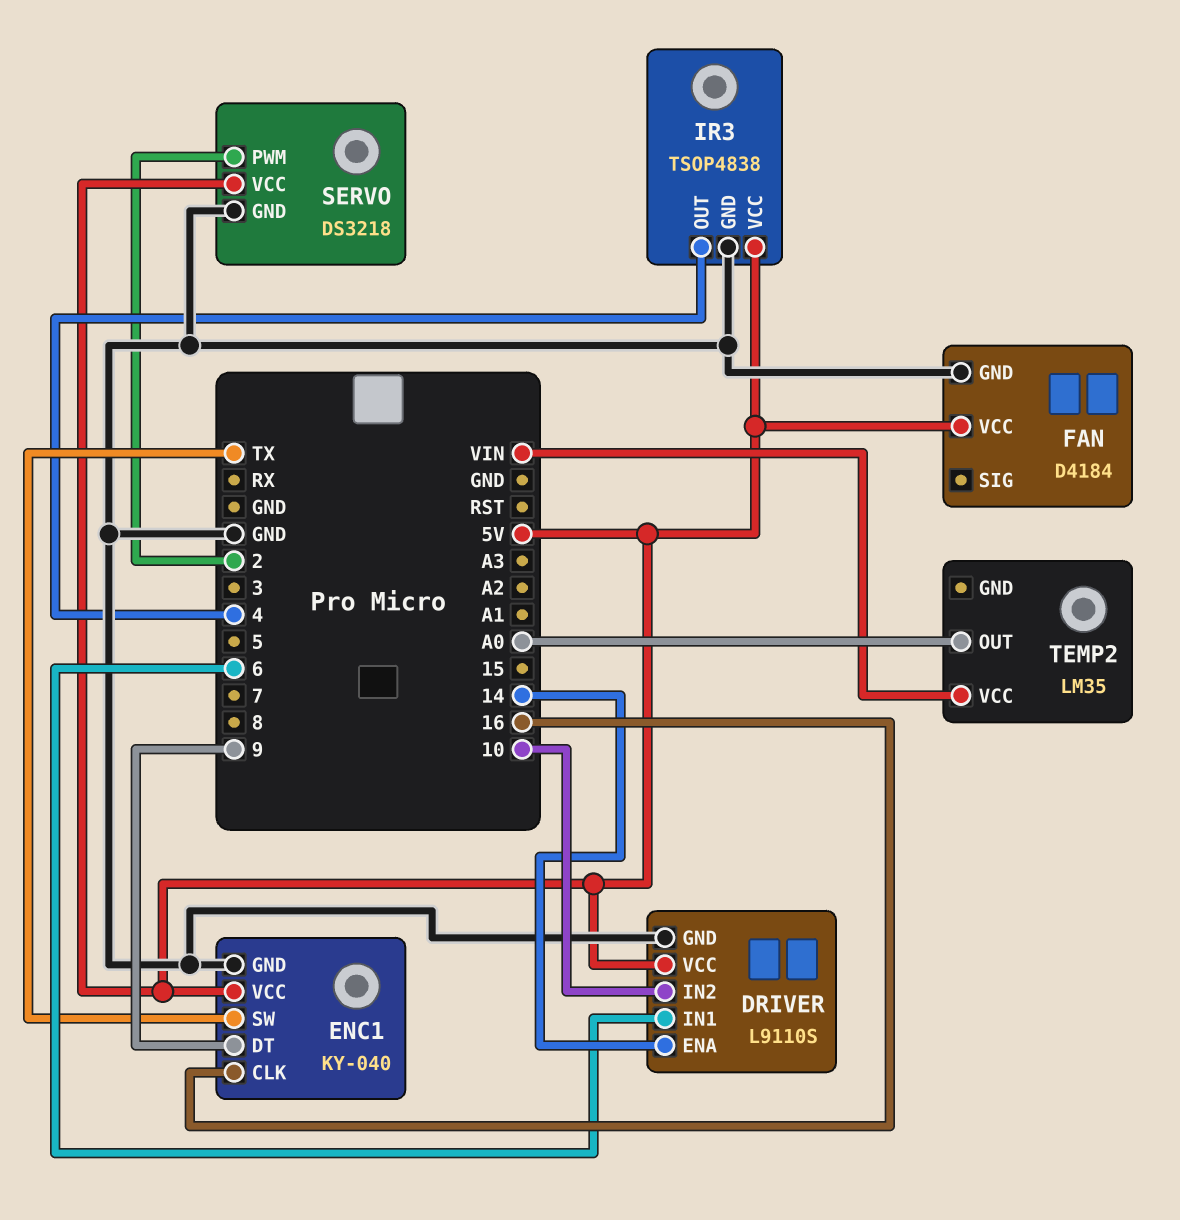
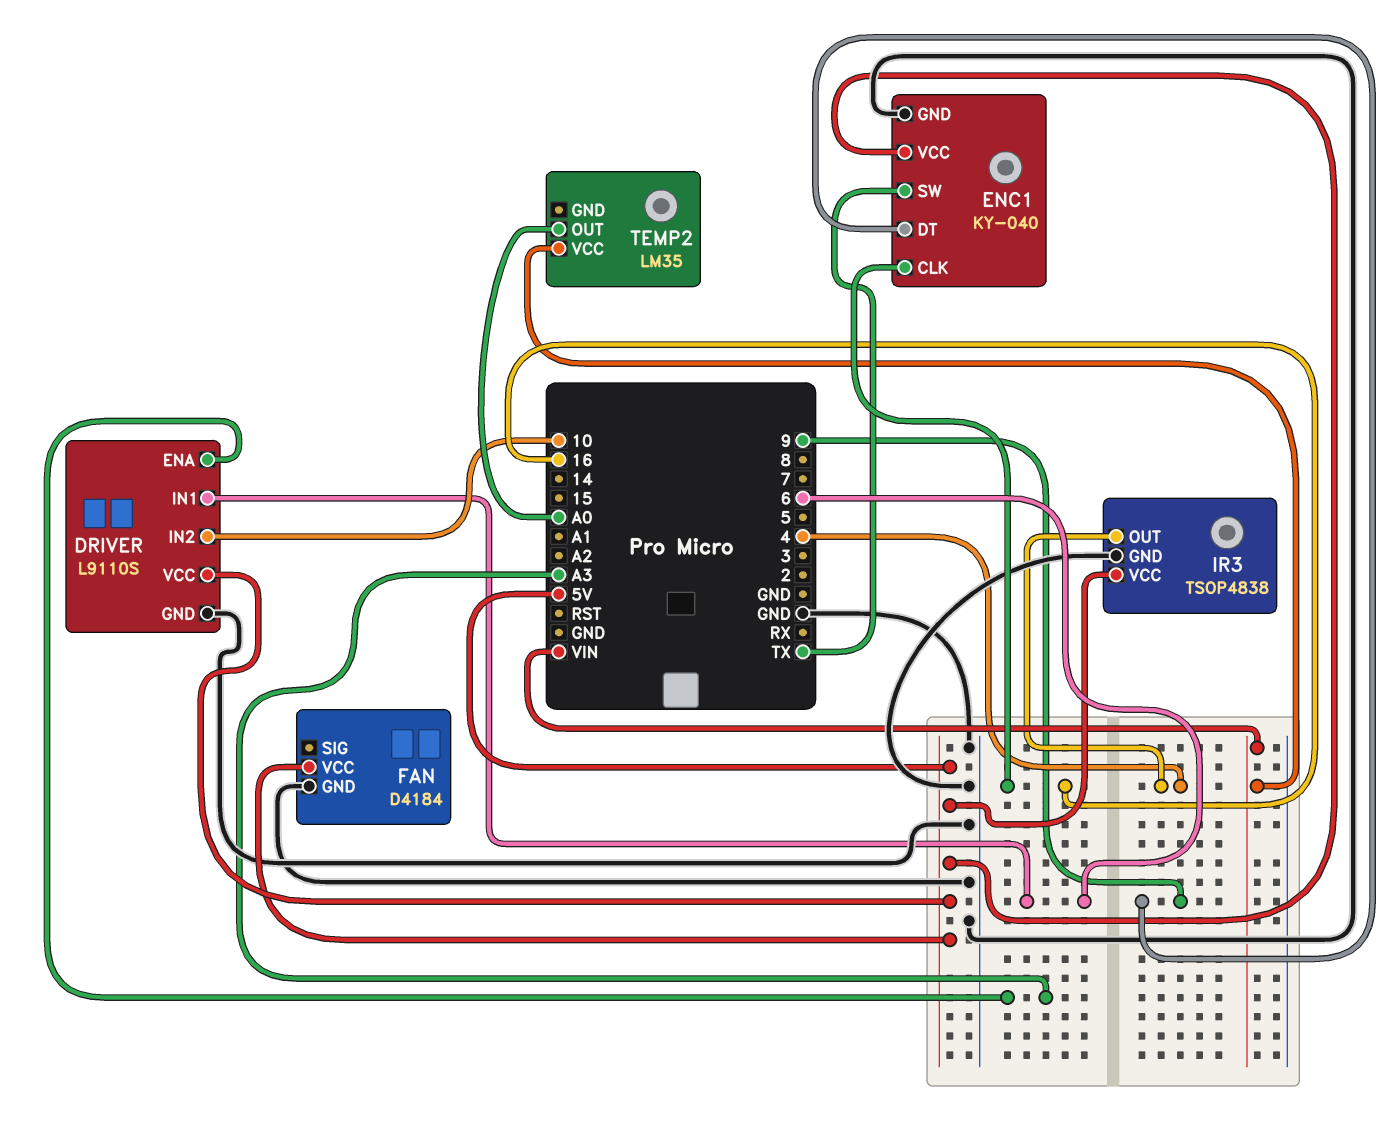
DRIVER pin ENA: 14 -> A3
SERVO: DS3218 -> none
SERVO pin GND: GND -> none
SERVO pin PWM: 2 -> none
SERVO pin VCC: 5V -> none

